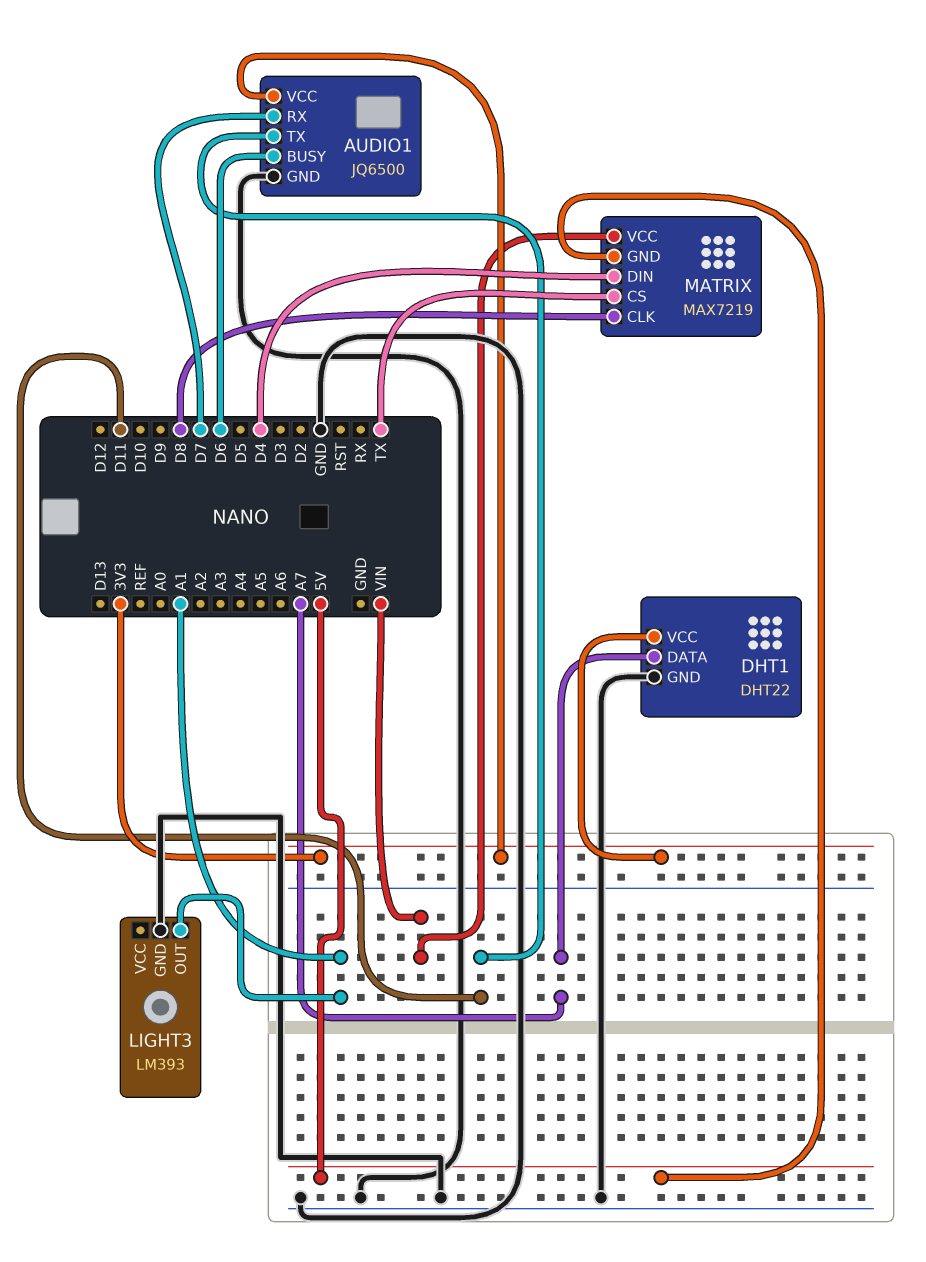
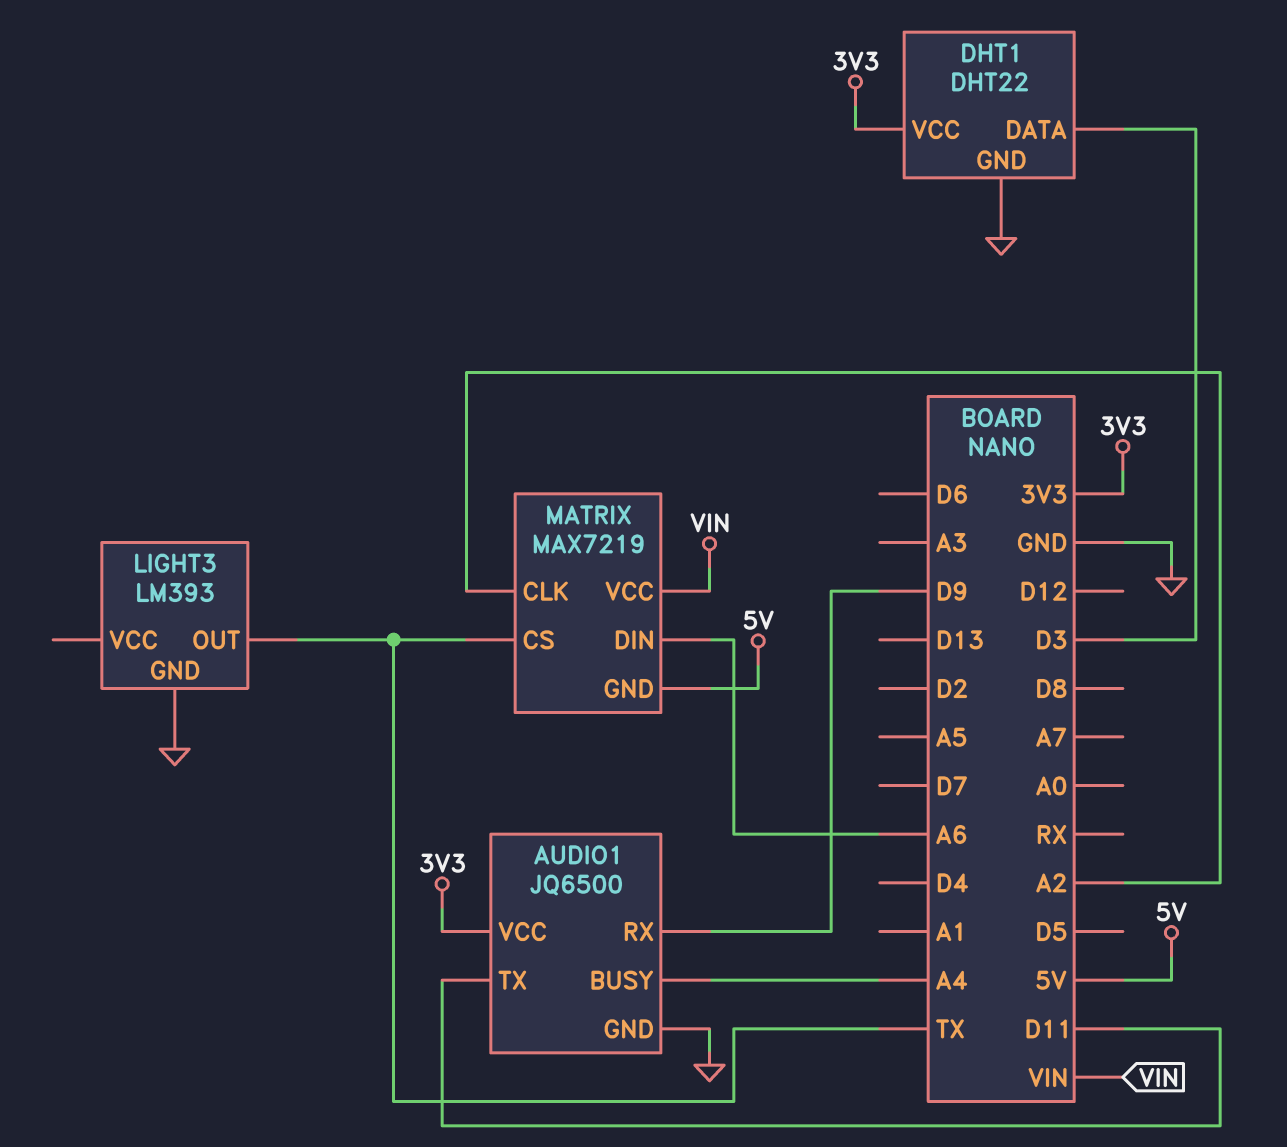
AUDIO1 pin BUSY: D6 -> A4
AUDIO1 pin RX: D7 -> D9
DHT1 pin DATA: A7 -> D3
LIGHT3 pin OUT: A1 -> TX
MATRIX pin CLK: D8 -> A2
MATRIX pin DIN: D4 -> A6

